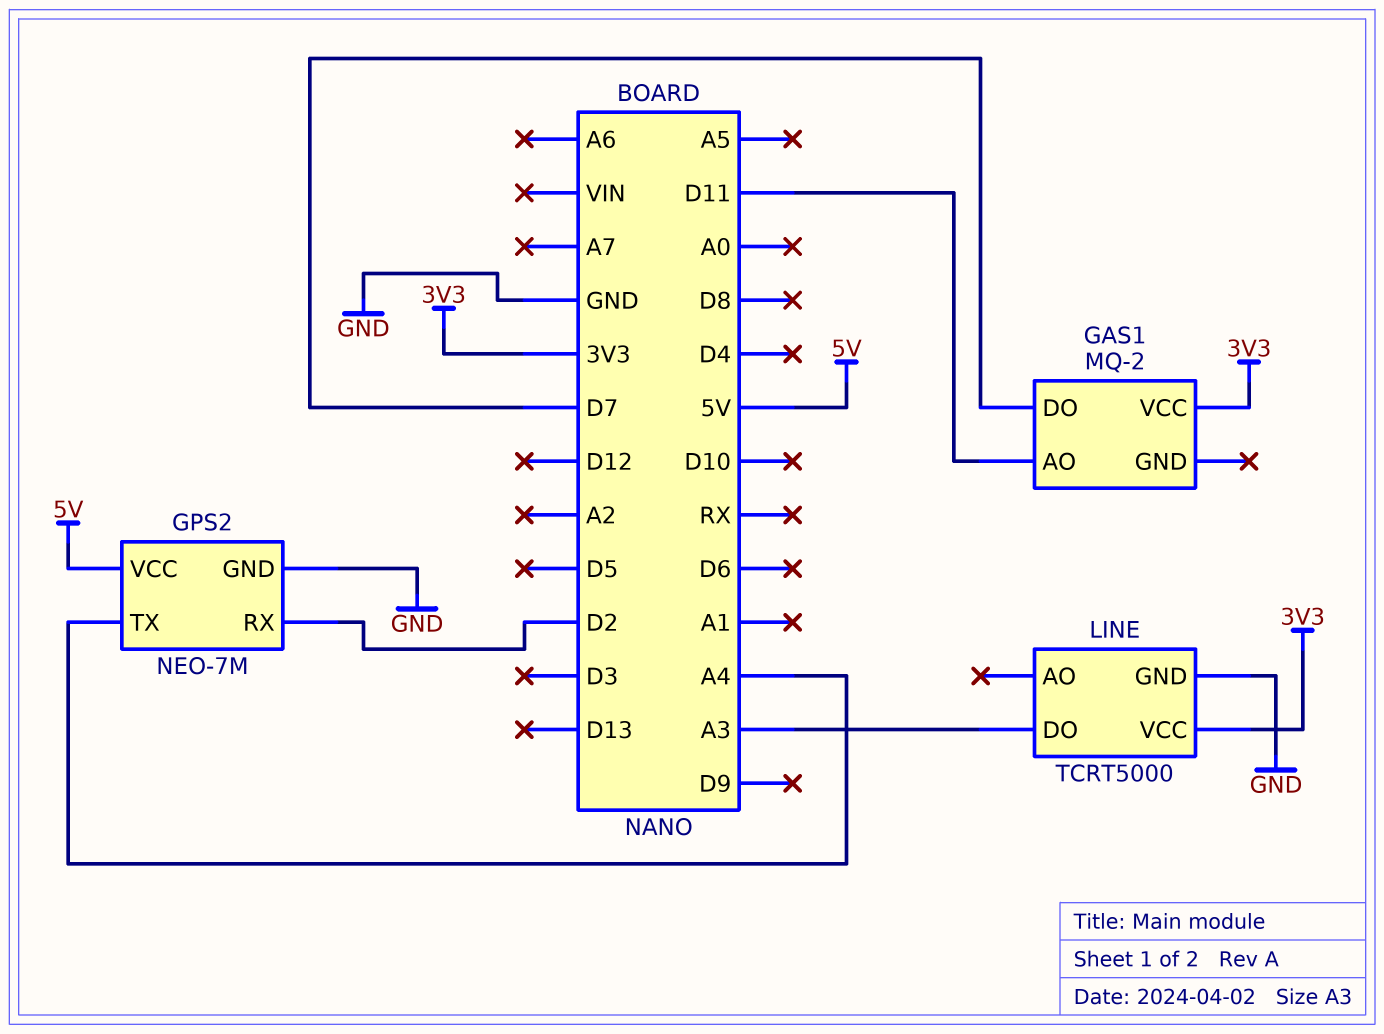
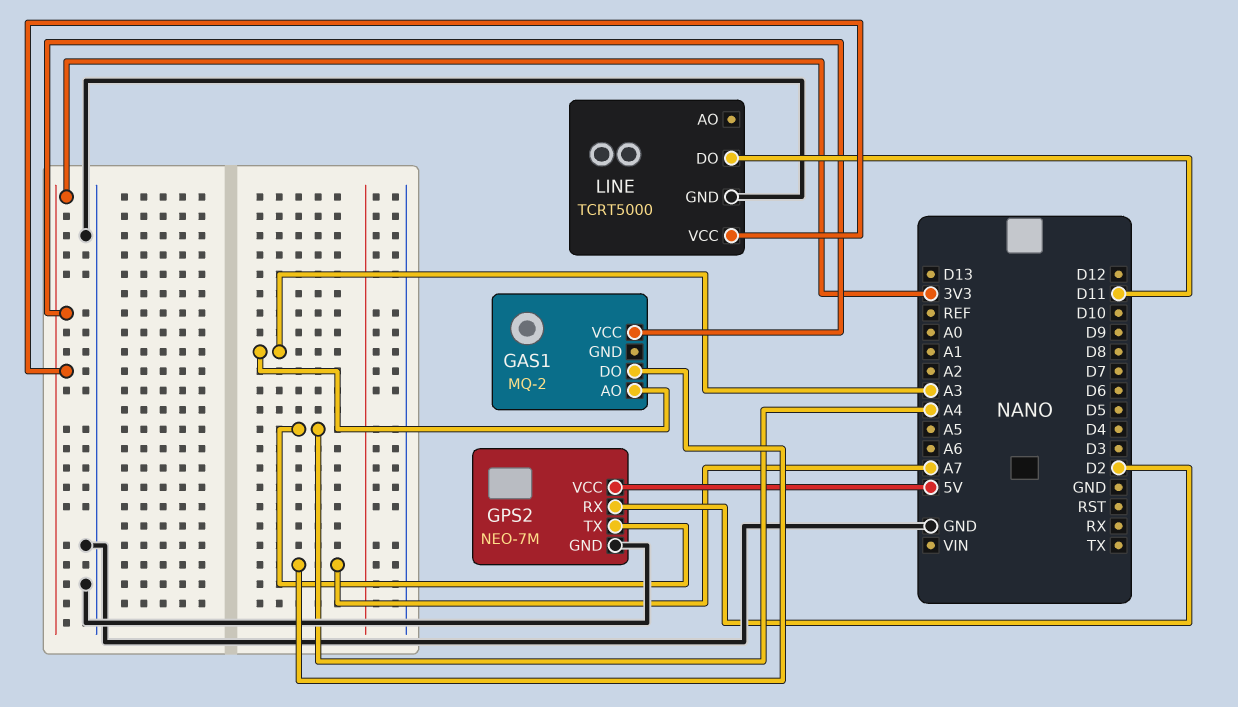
GAS1 pin AO: D11 -> A3
GAS1 pin DO: D7 -> A7
LINE pin DO: A3 -> D11

